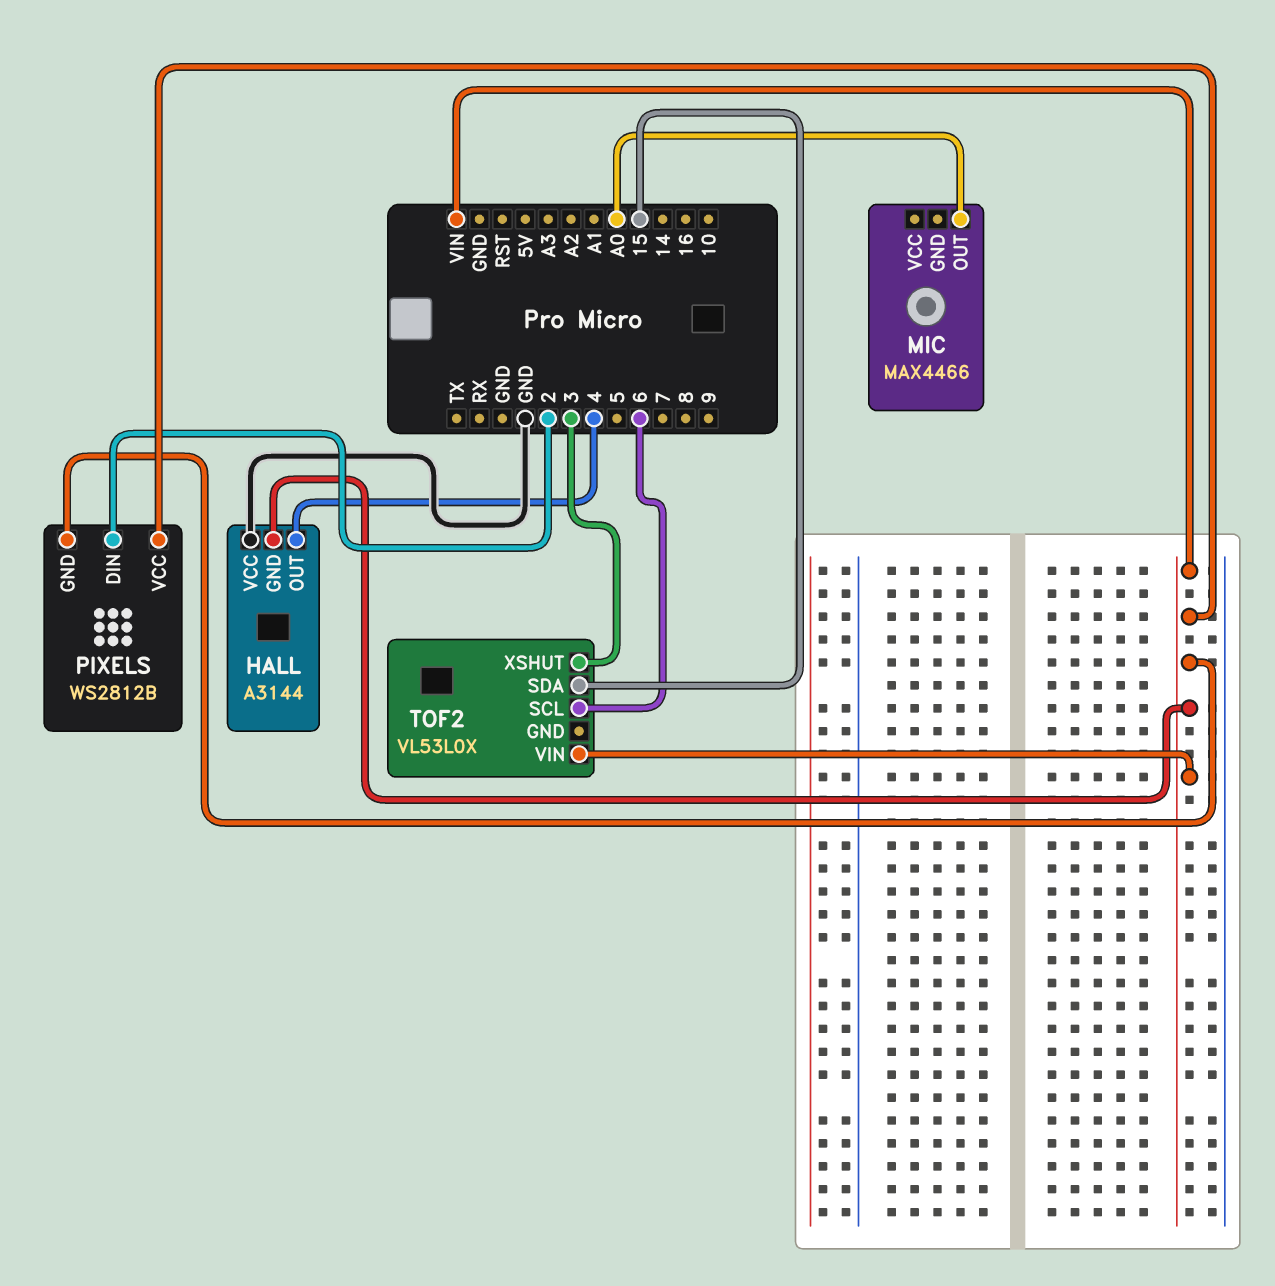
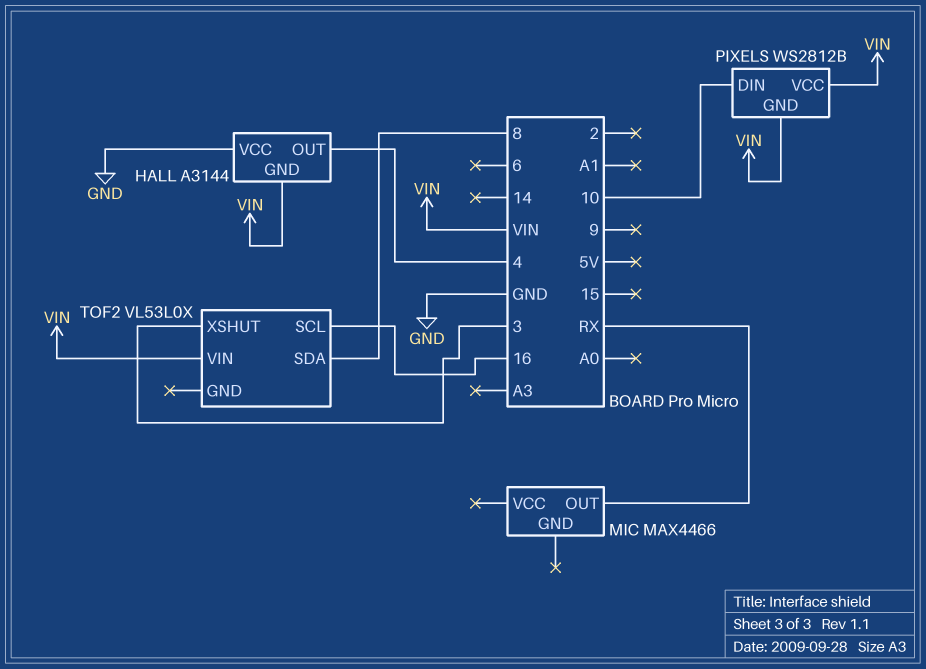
MIC pin OUT: A0 -> RX
PIXELS pin DIN: 2 -> 10
TOF2 pin SCL: 6 -> 16
TOF2 pin SDA: 15 -> 8

